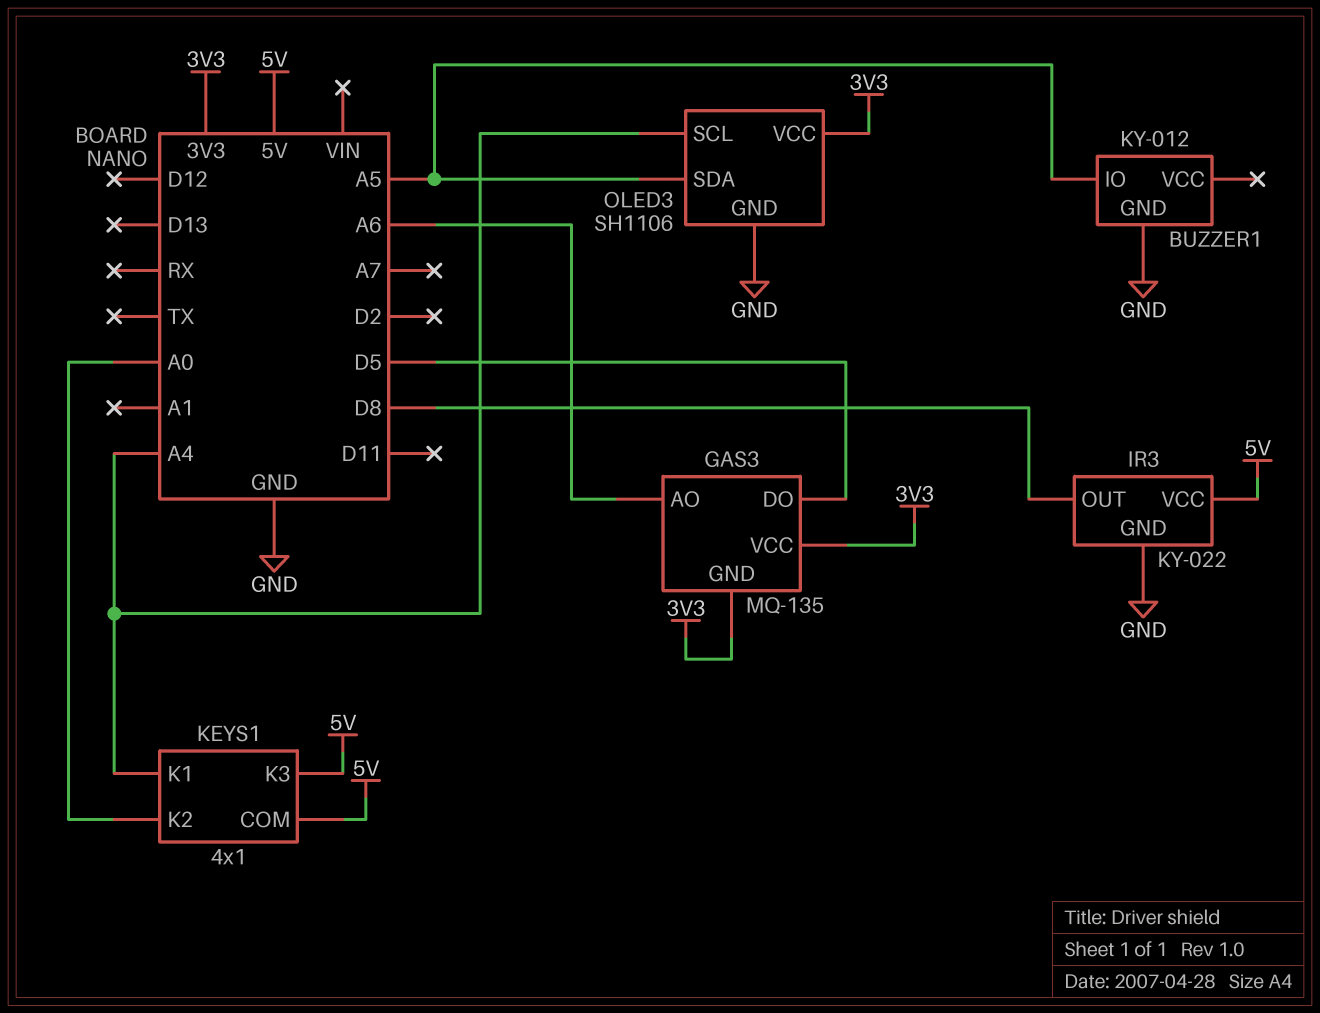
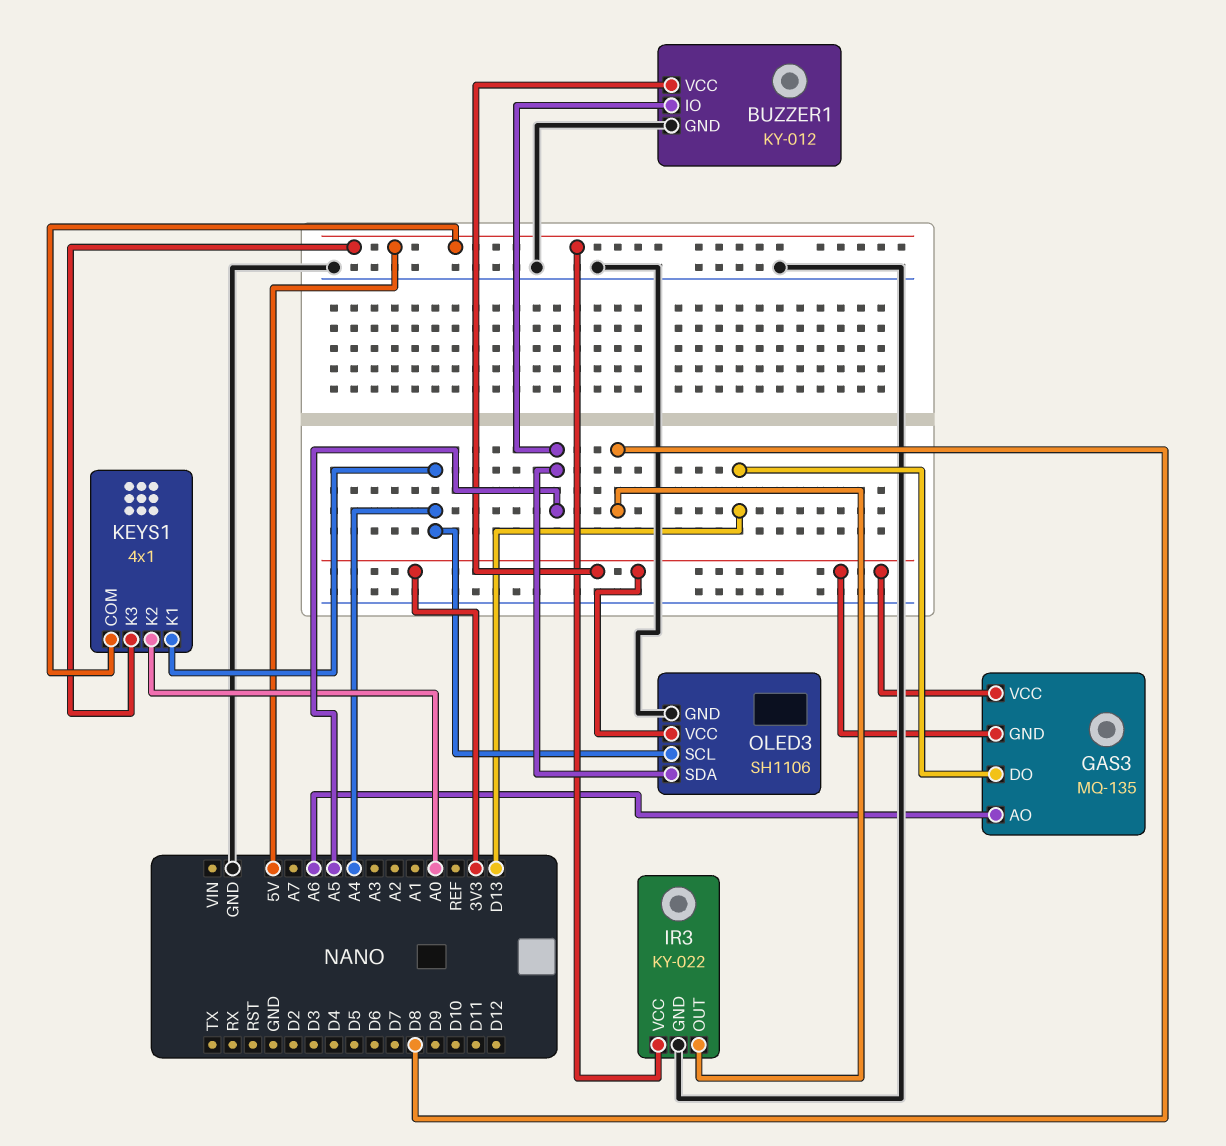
BUZZER1 pin VCC: none -> 3V3
GAS3 pin DO: D5 -> D13

